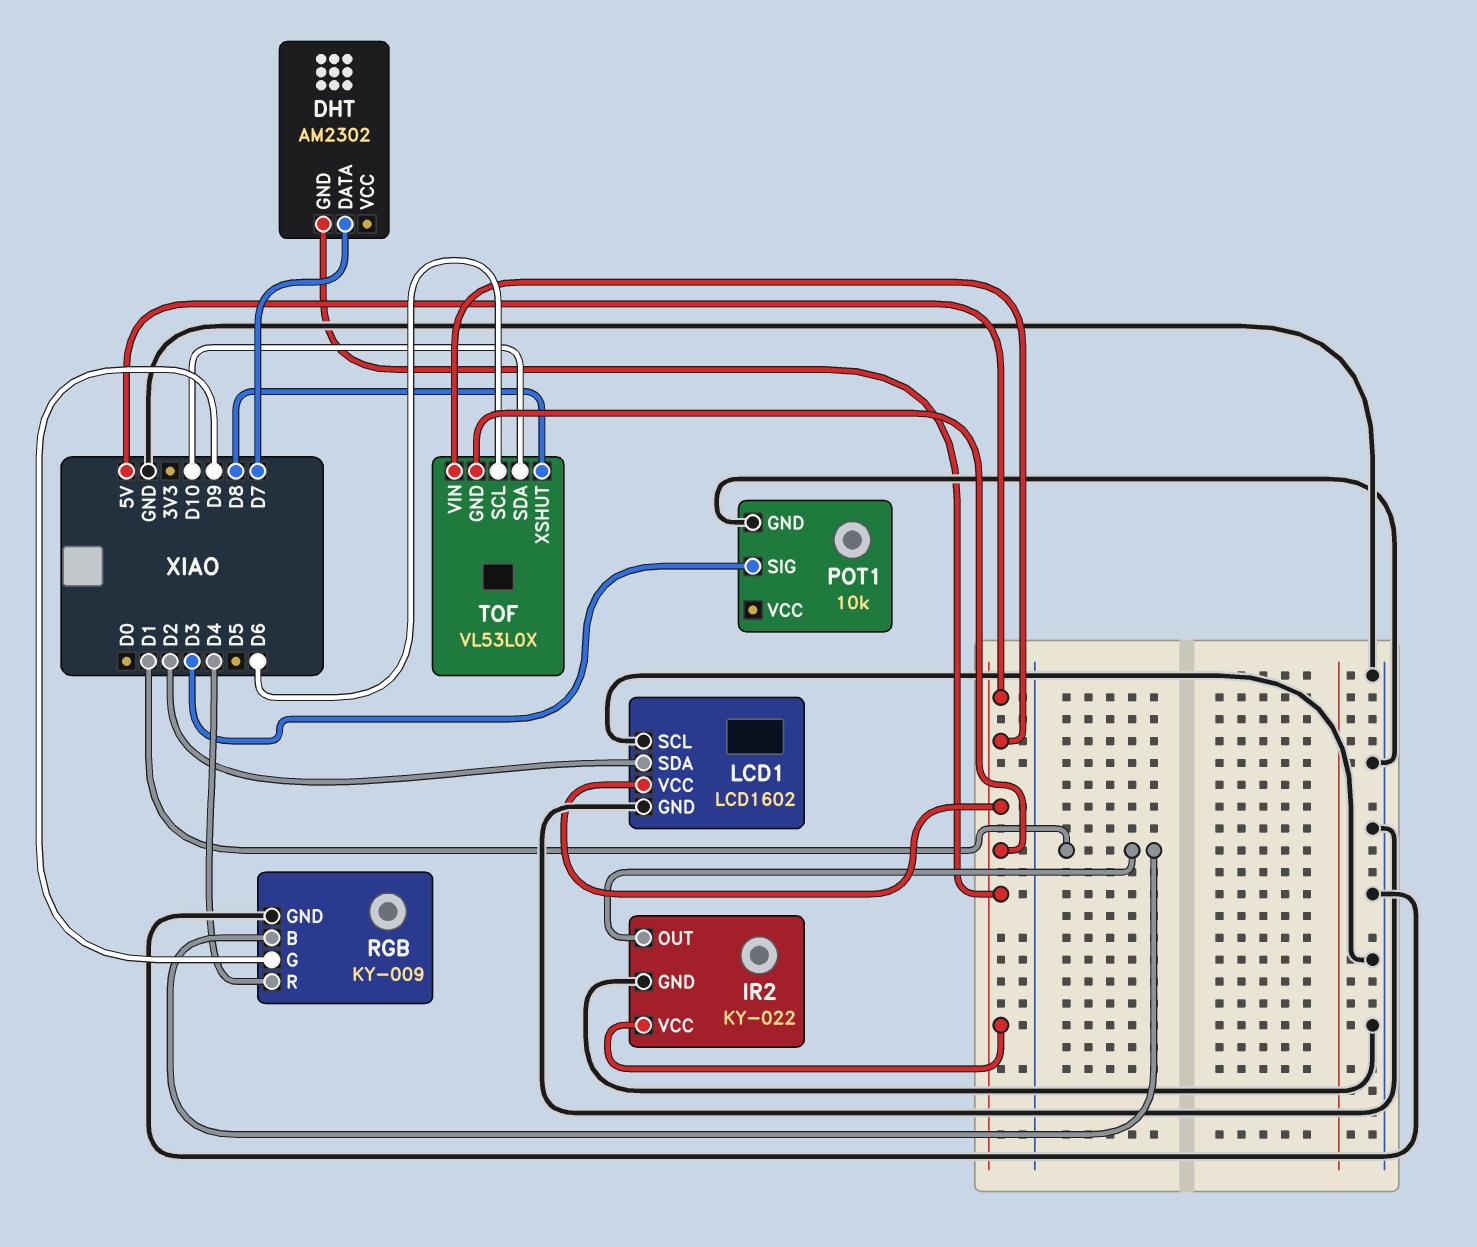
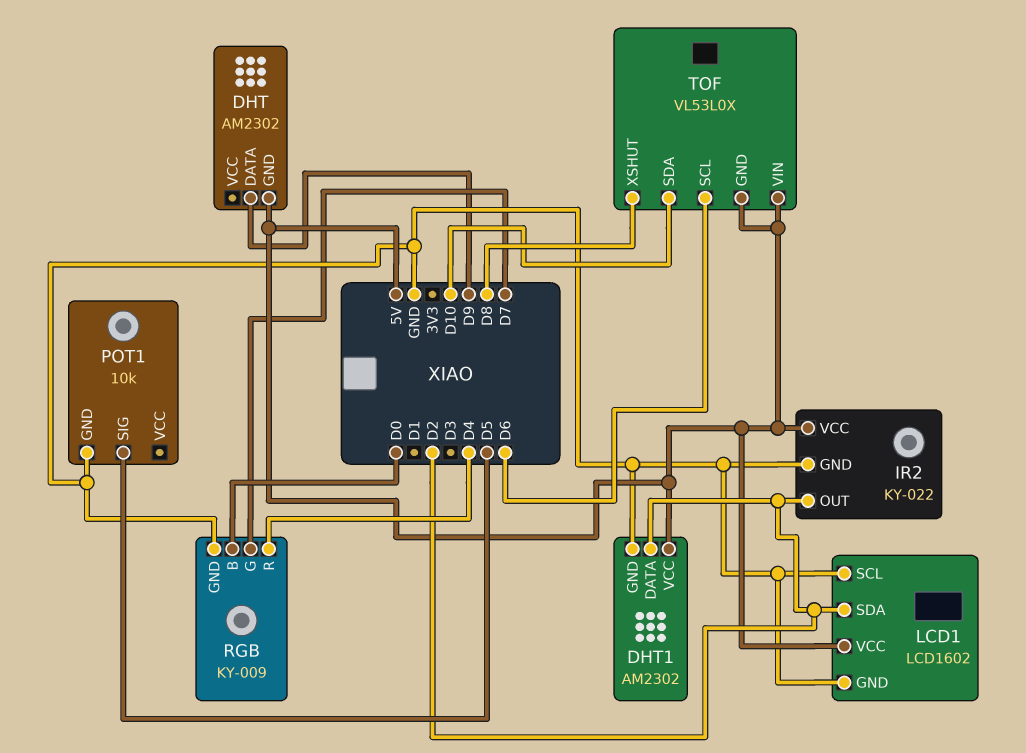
DHT pin DATA: D7 -> D9
DHT1: none -> AM2302
DHT1 pin DATA: none -> D2
DHT1 pin GND: none -> GND
DHT1 pin VCC: none -> 5V
IR2 pin OUT: D1 -> D2
POT1 pin SIG: D3 -> D5
RGB pin B: D1 -> D0
RGB pin G: D9 -> D7

